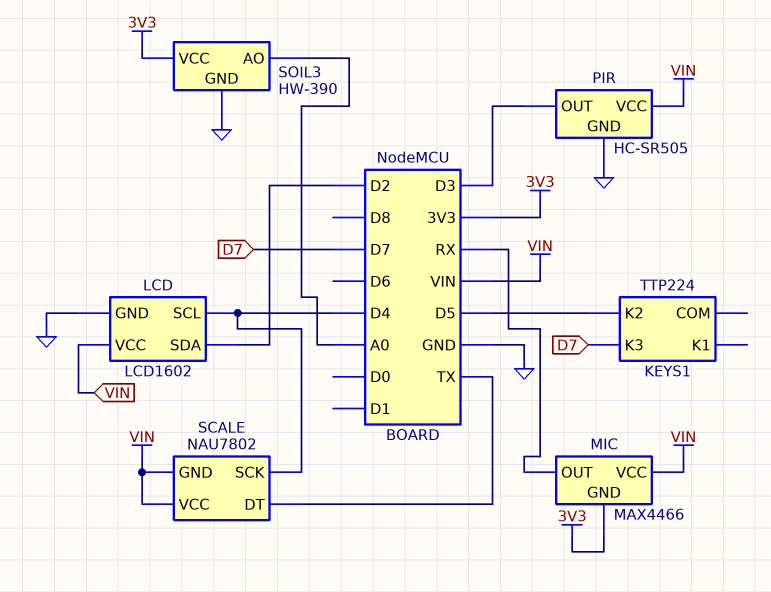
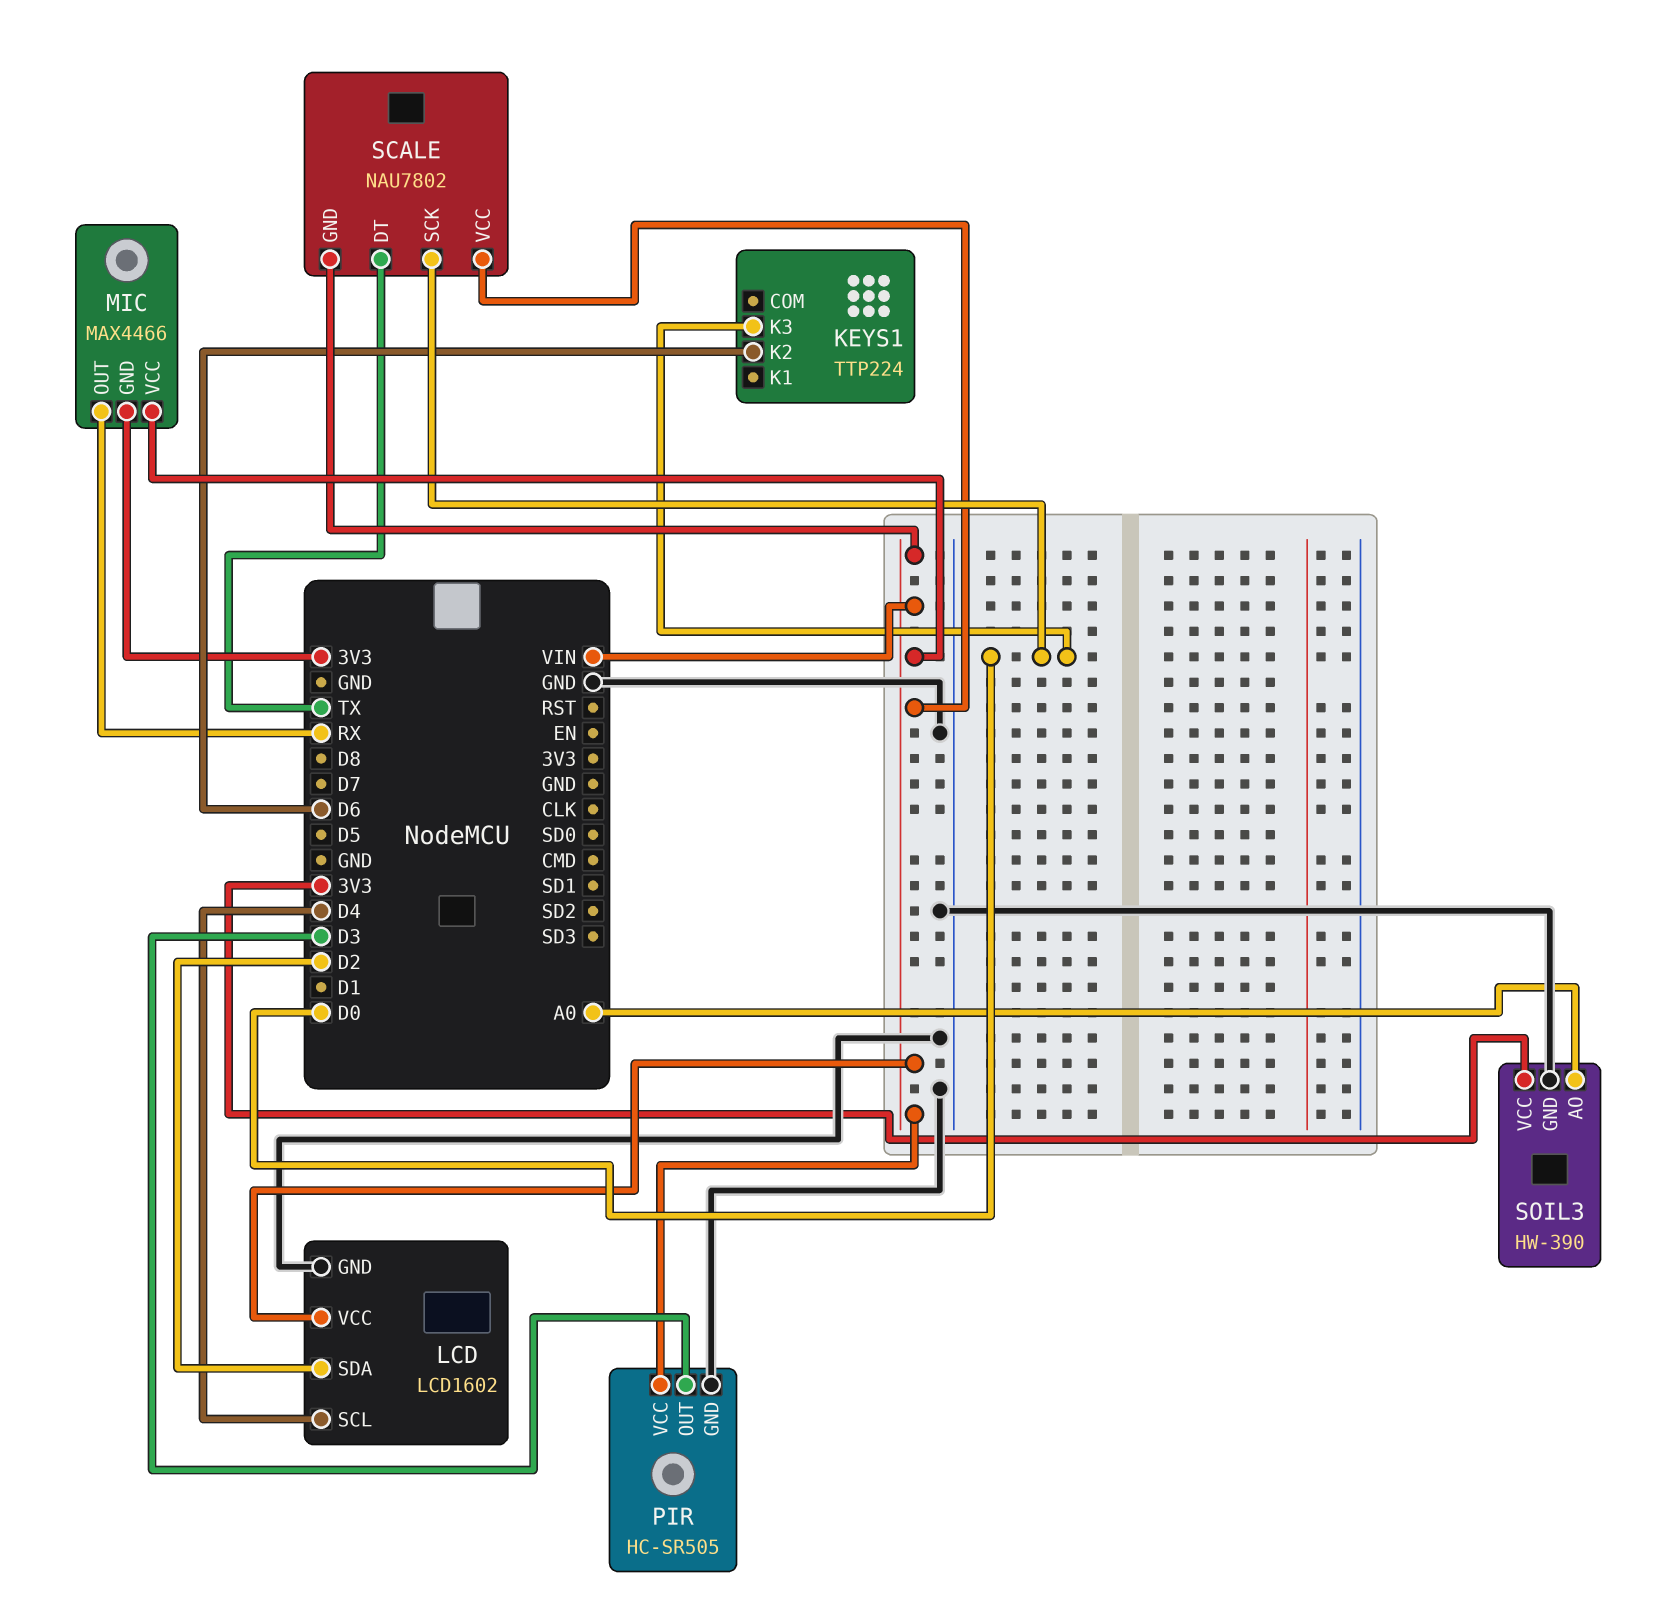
KEYS1 pin K2: D5 -> D6
KEYS1 pin K3: D7 -> D0
SCALE pin SCK: D4 -> D0

